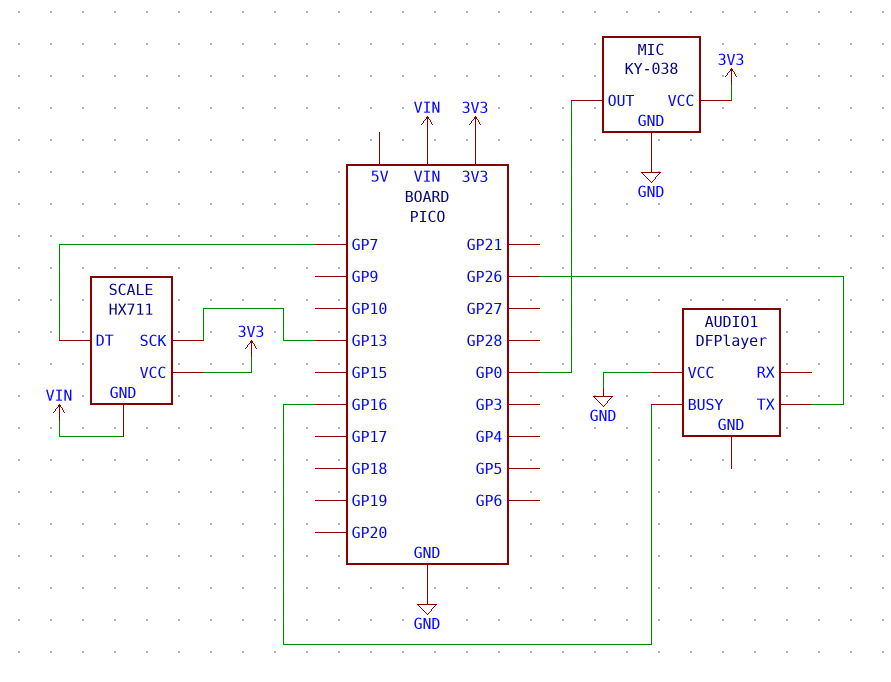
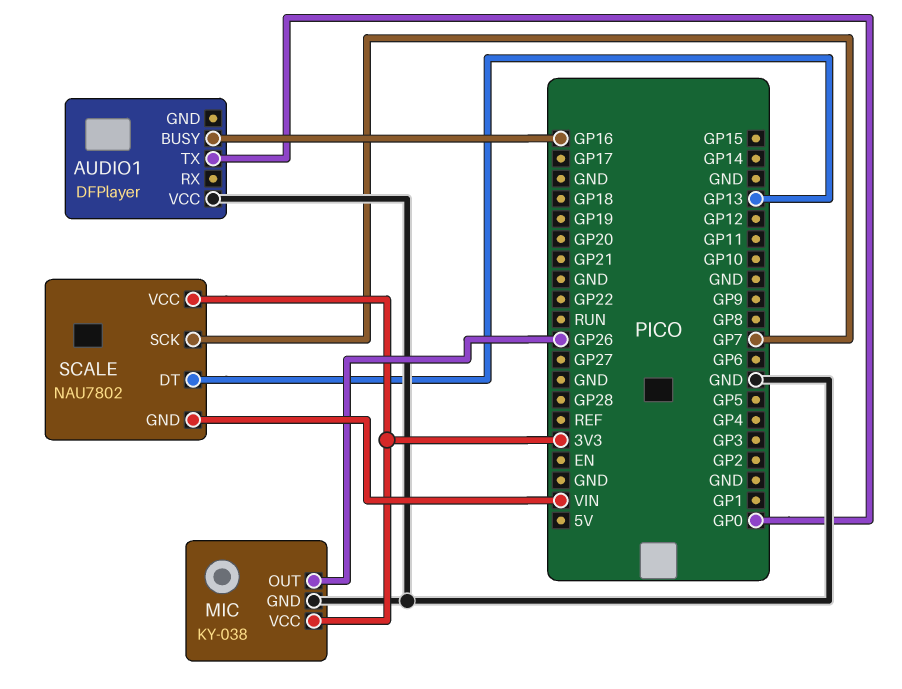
AUDIO1 pin TX: GP26 -> GP0
MIC pin OUT: GP0 -> GP26
SCALE: HX711 -> NAU7802
SCALE pin DT: GP7 -> GP13
SCALE pin SCK: GP13 -> GP7

